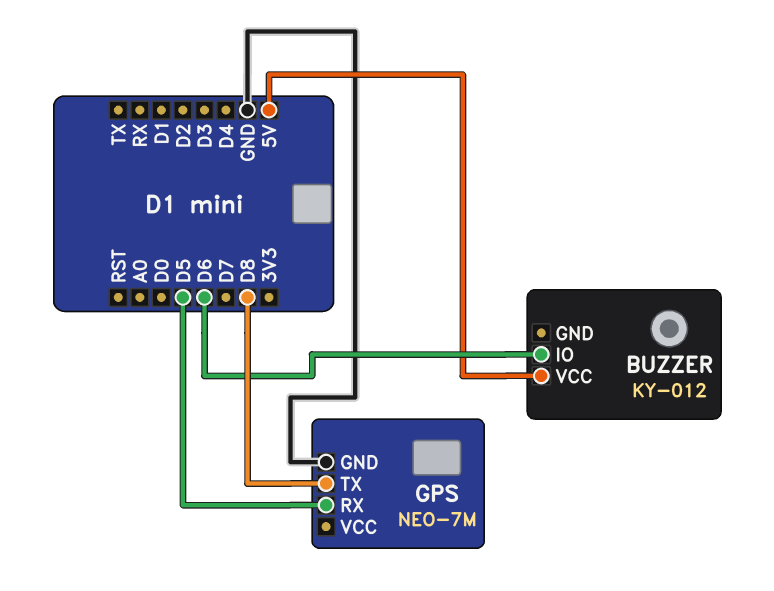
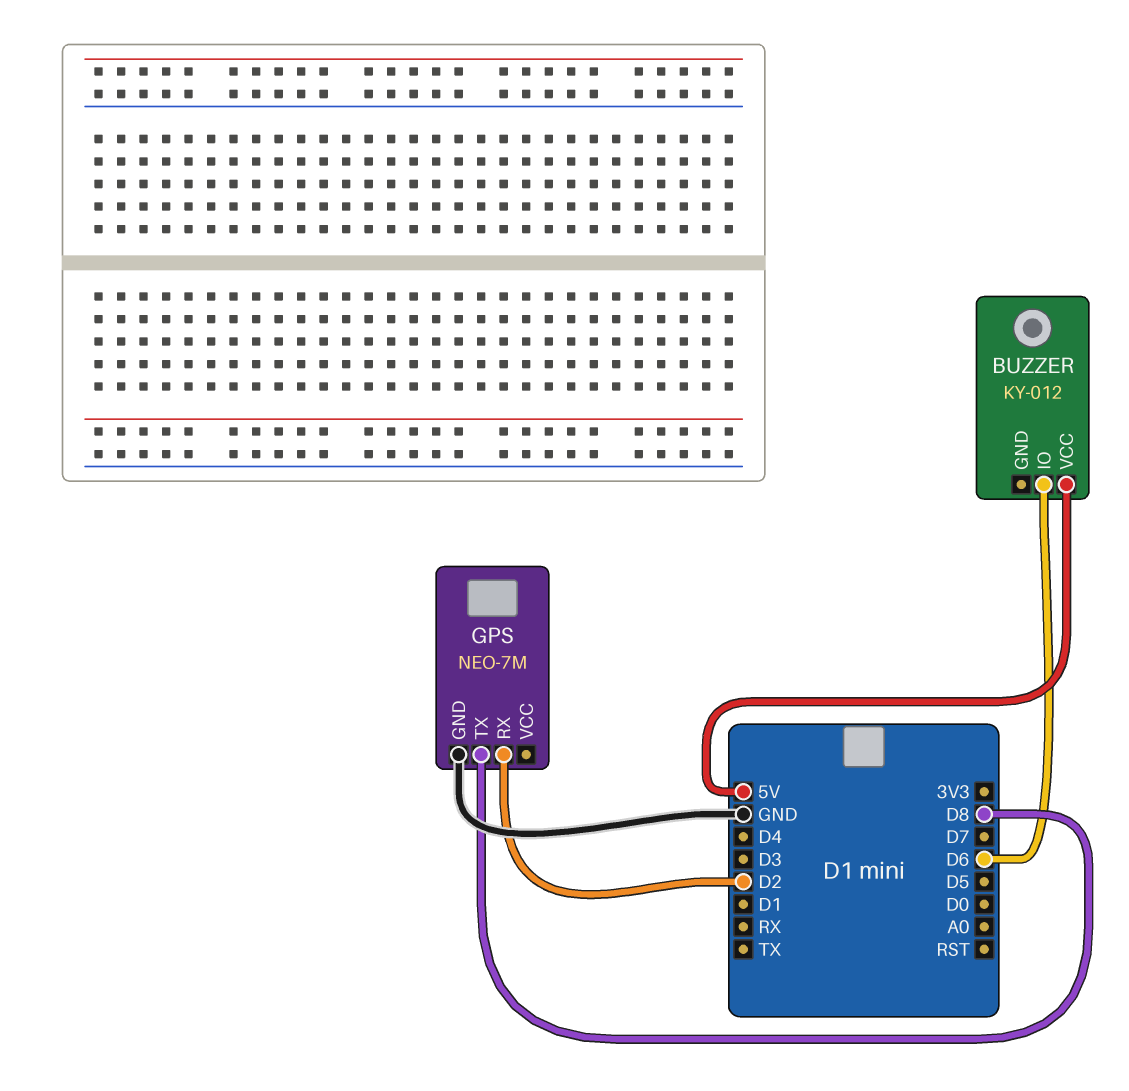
GPS pin RX: D5 -> D2

